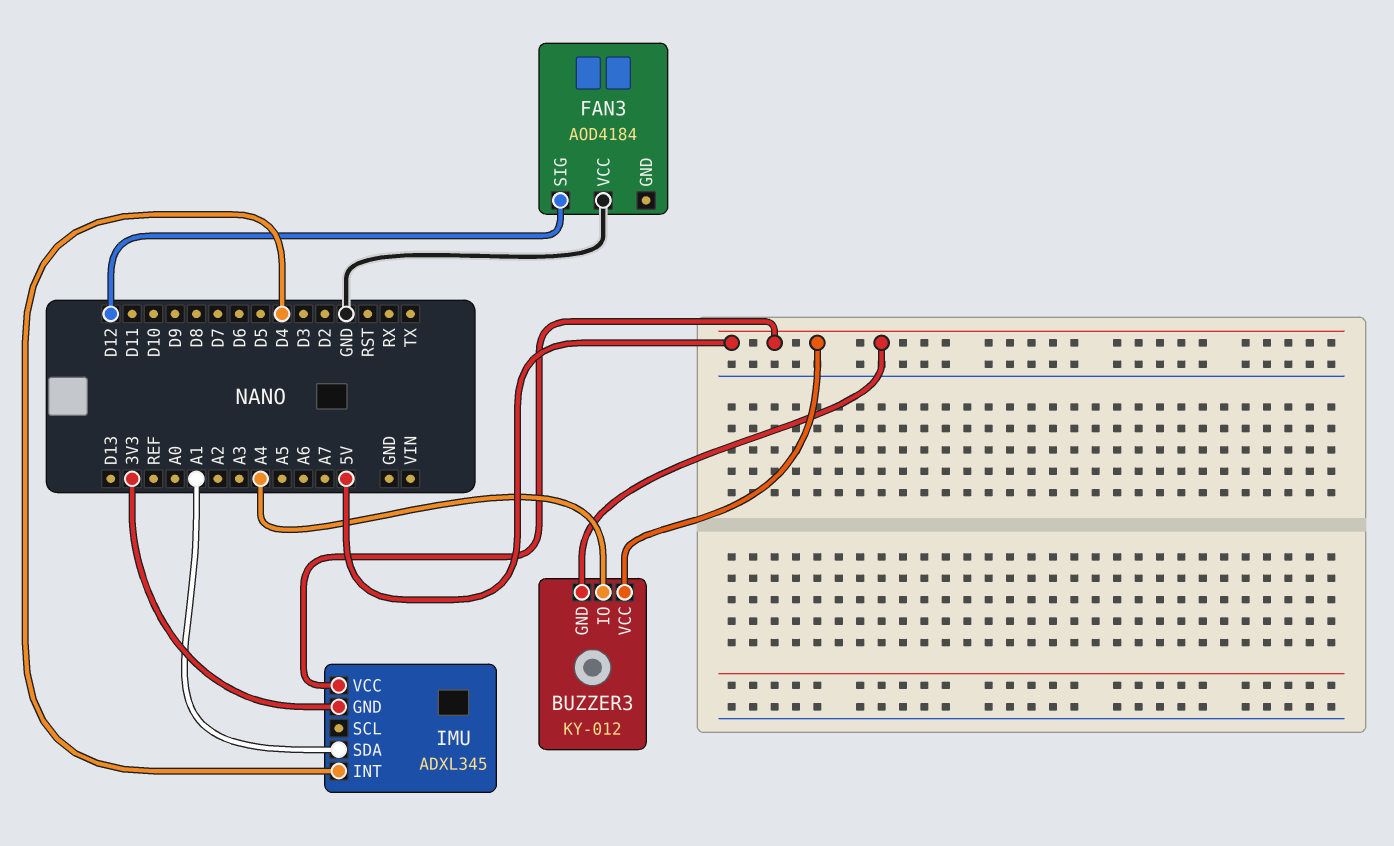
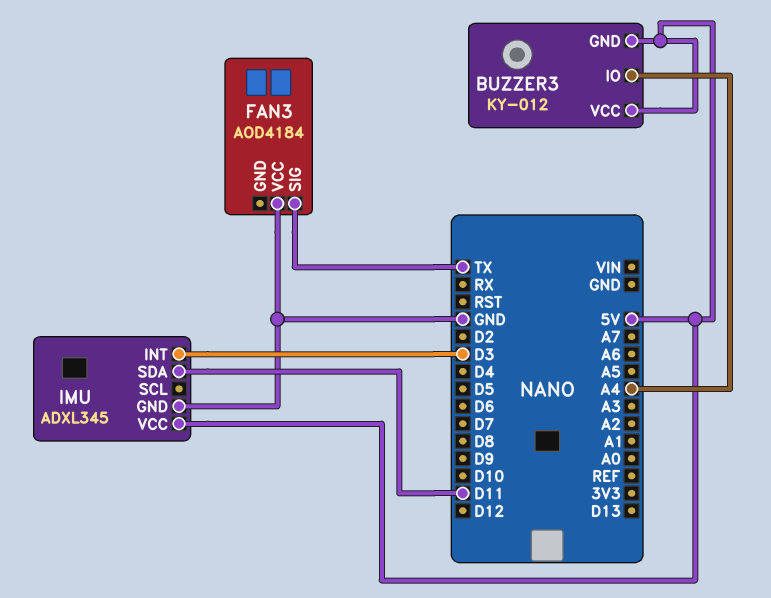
FAN3 pin SIG: D12 -> TX
IMU pin GND: 3V3 -> GND
IMU pin INT: D4 -> D3
IMU pin SDA: A1 -> D11

